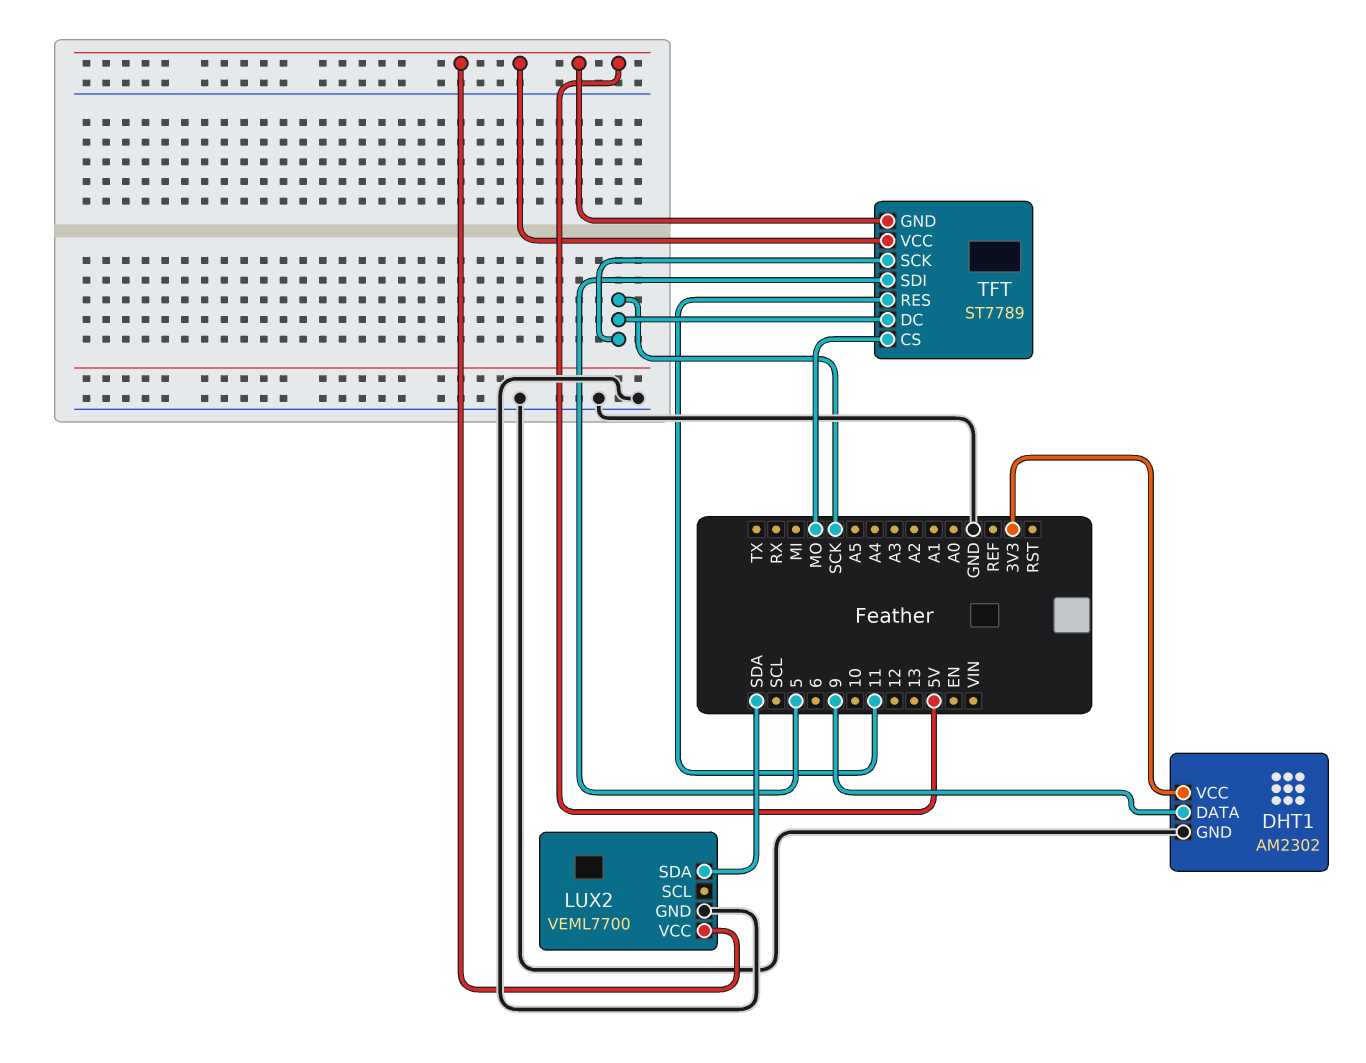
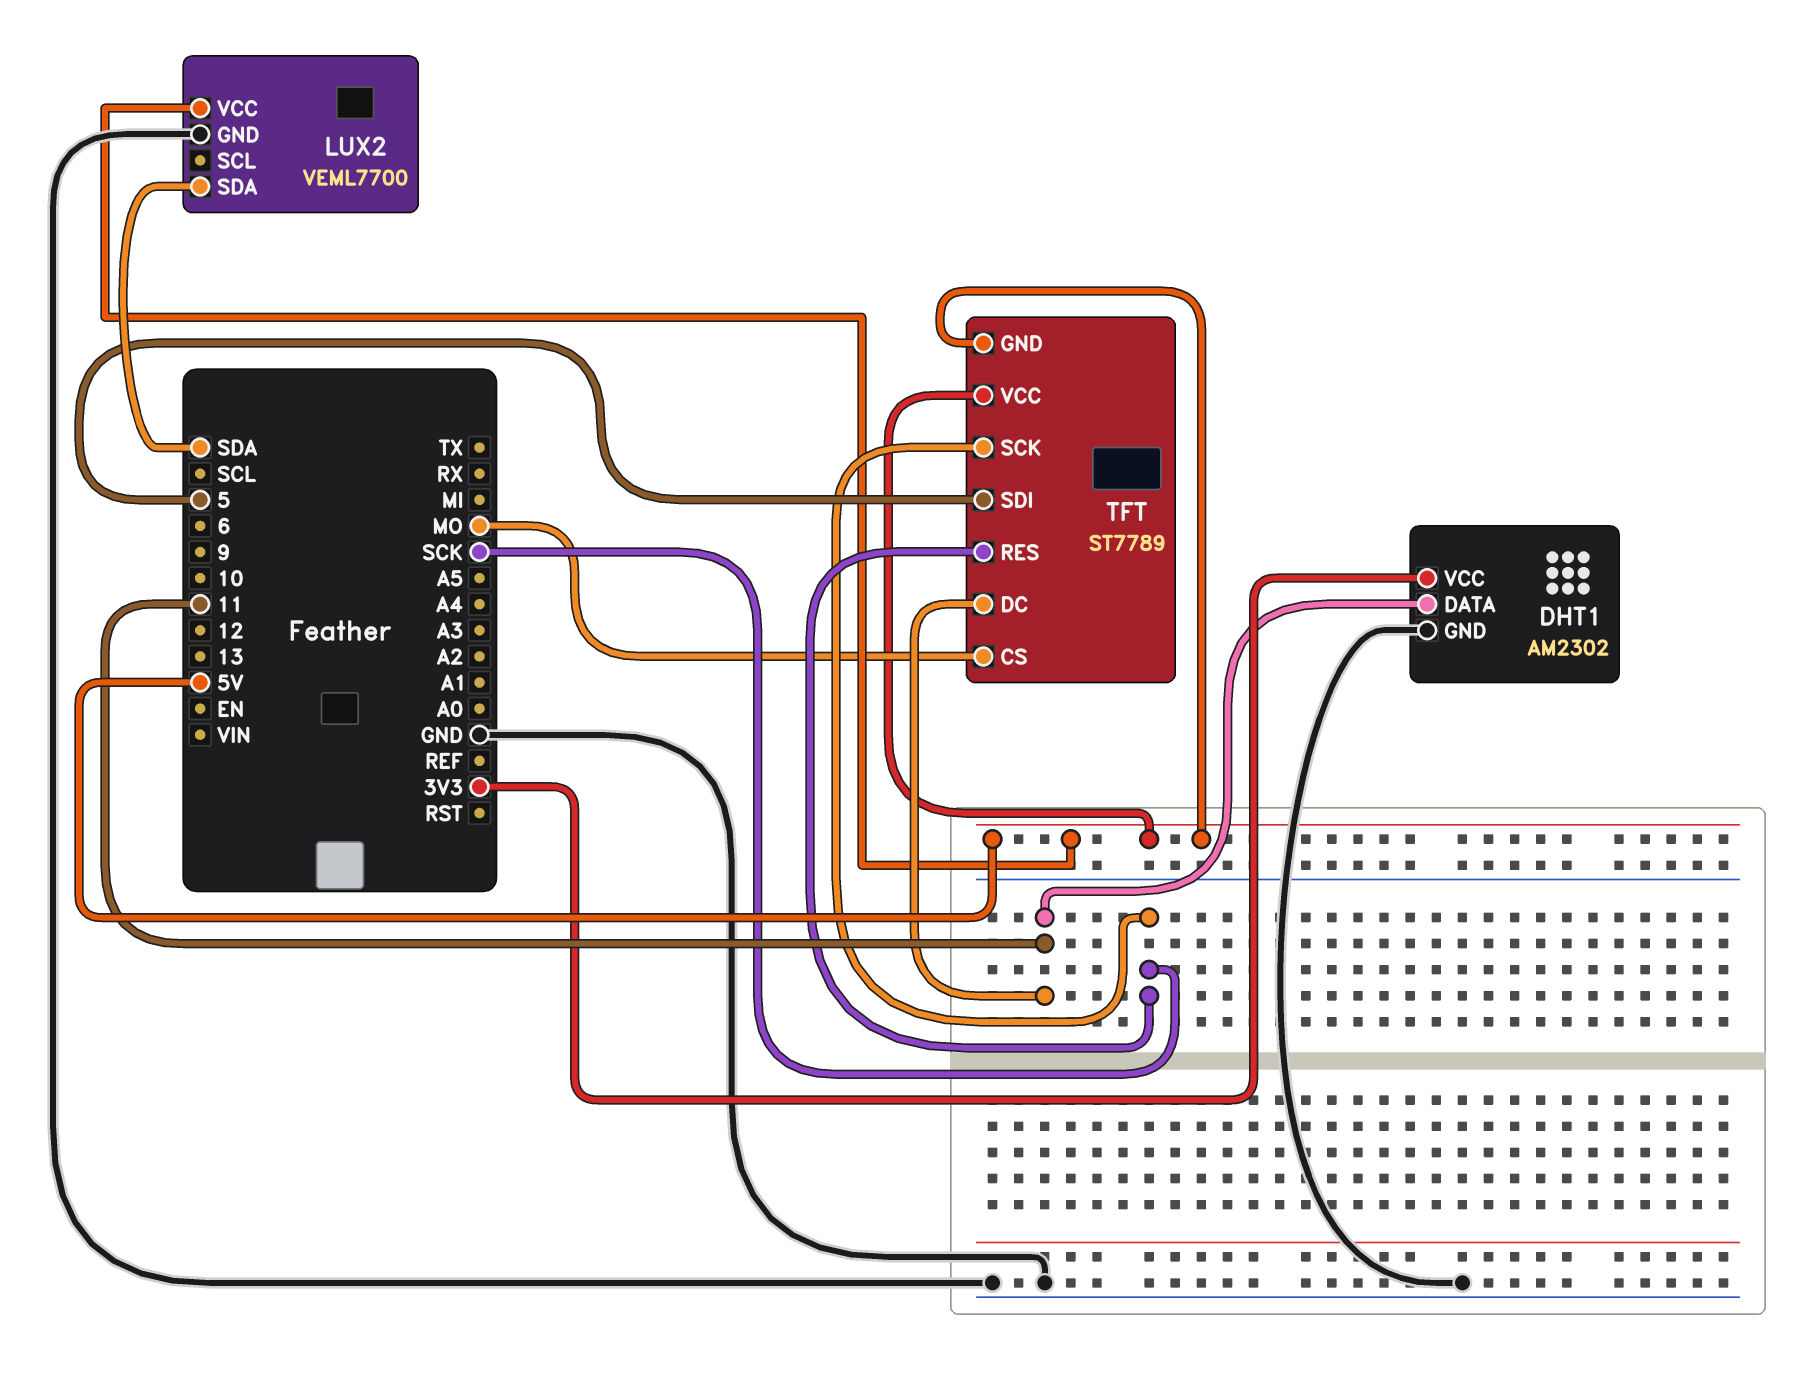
DHT1 pin DATA: 9 -> 11
TFT pin DC: SCK -> 11
TFT pin RES: 11 -> SCK

